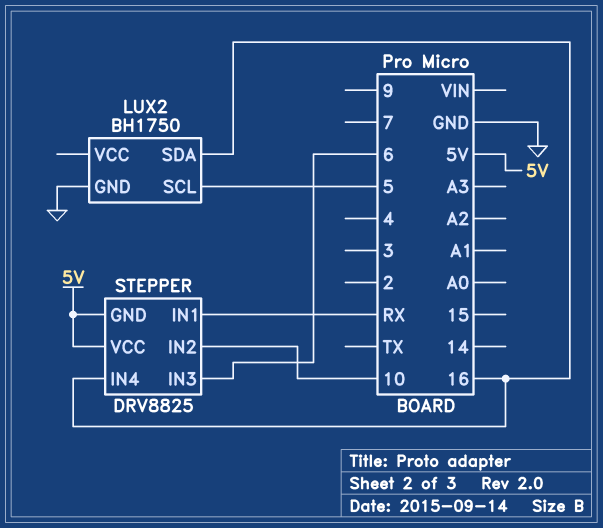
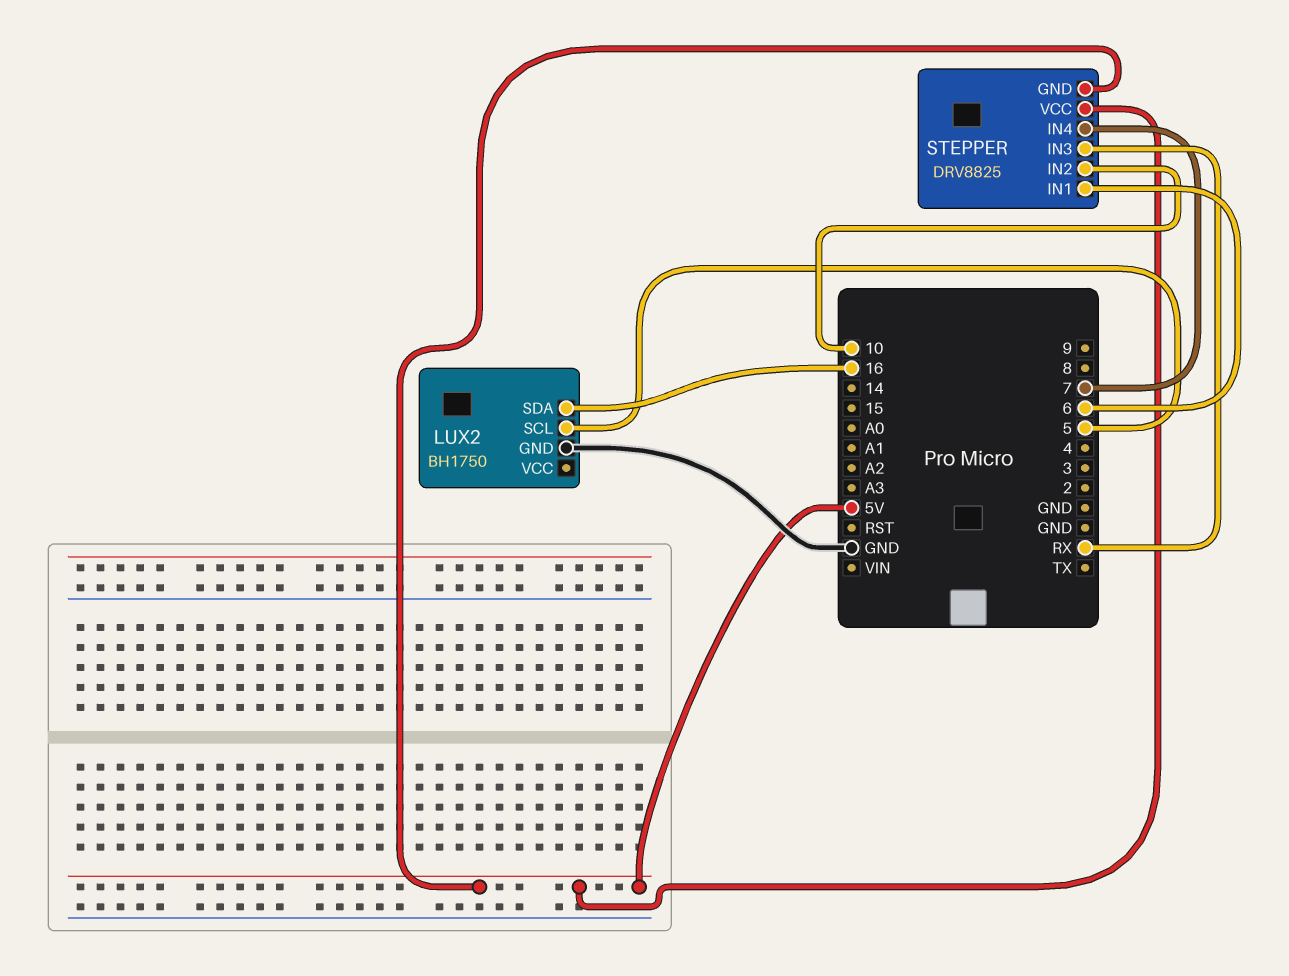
STEPPER pin IN1: RX -> 6
STEPPER pin IN3: 6 -> RX
STEPPER pin IN4: 16 -> 7

